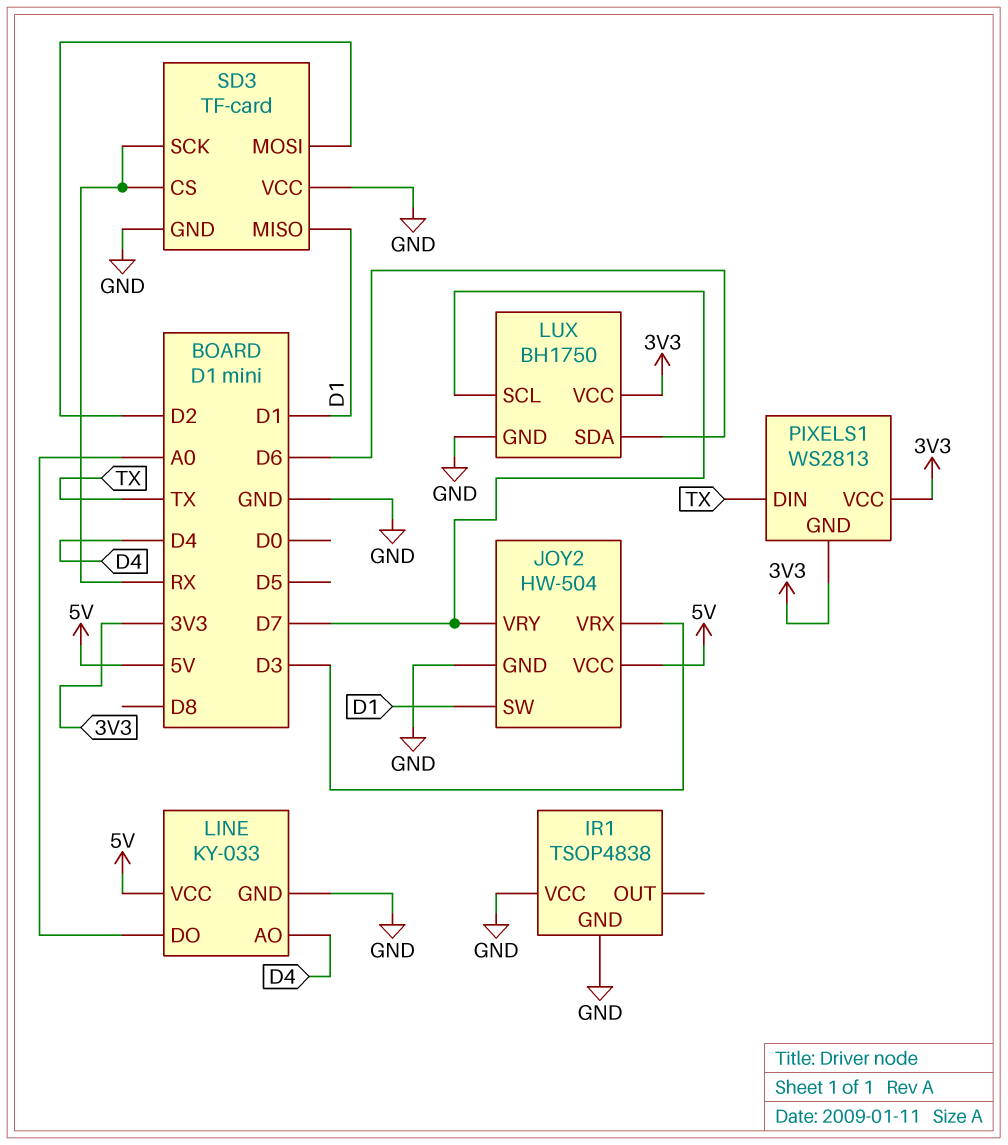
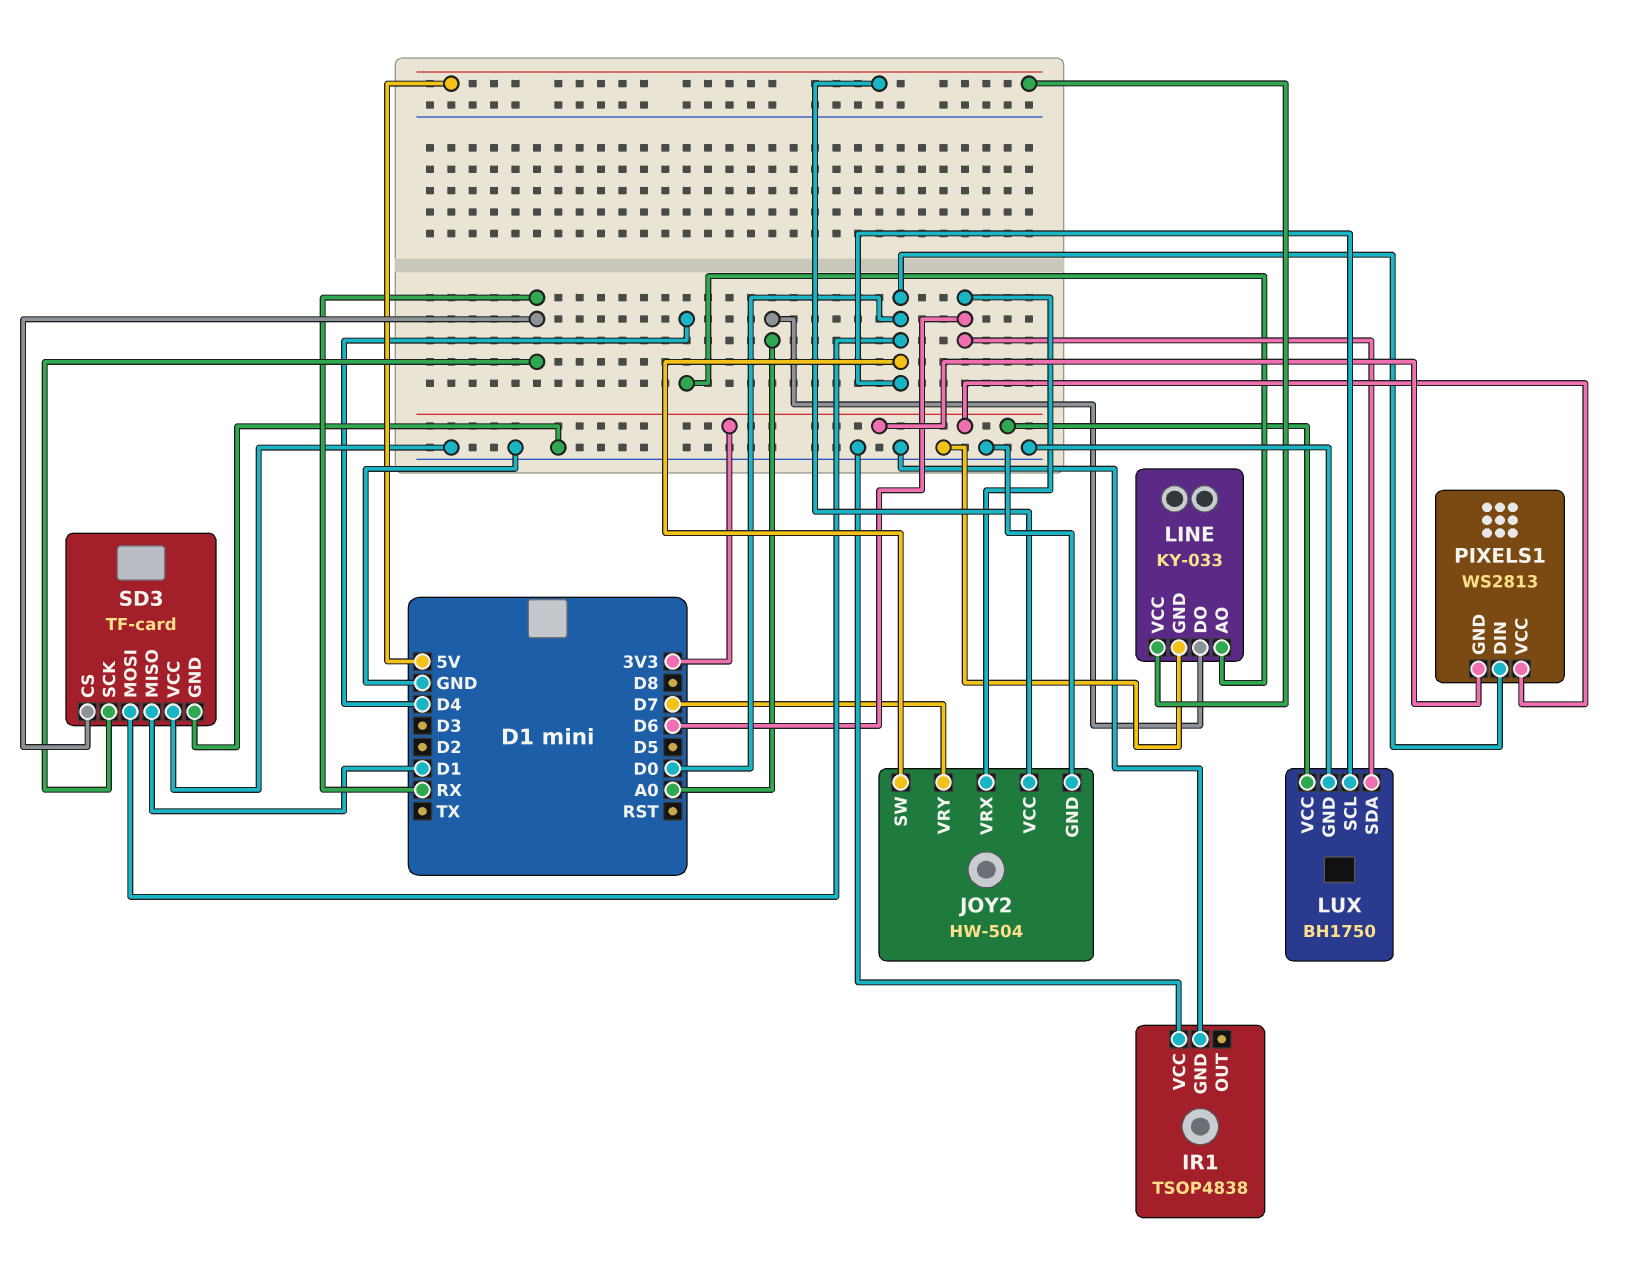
JOY2 pin SW: D1 -> D0
JOY2 pin VRX: D3 -> D6
LUX pin SCL: D7 -> D0
PIXELS1 pin DIN: TX -> D0
SD3 pin MOSI: D2 -> D0

